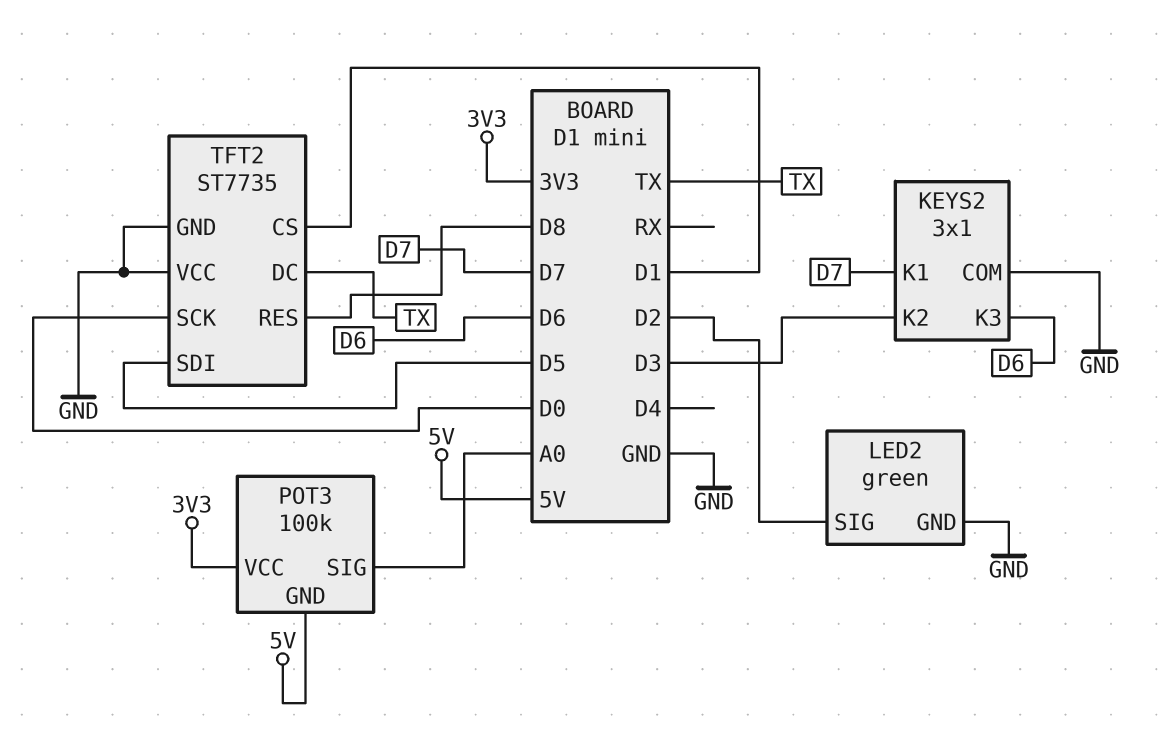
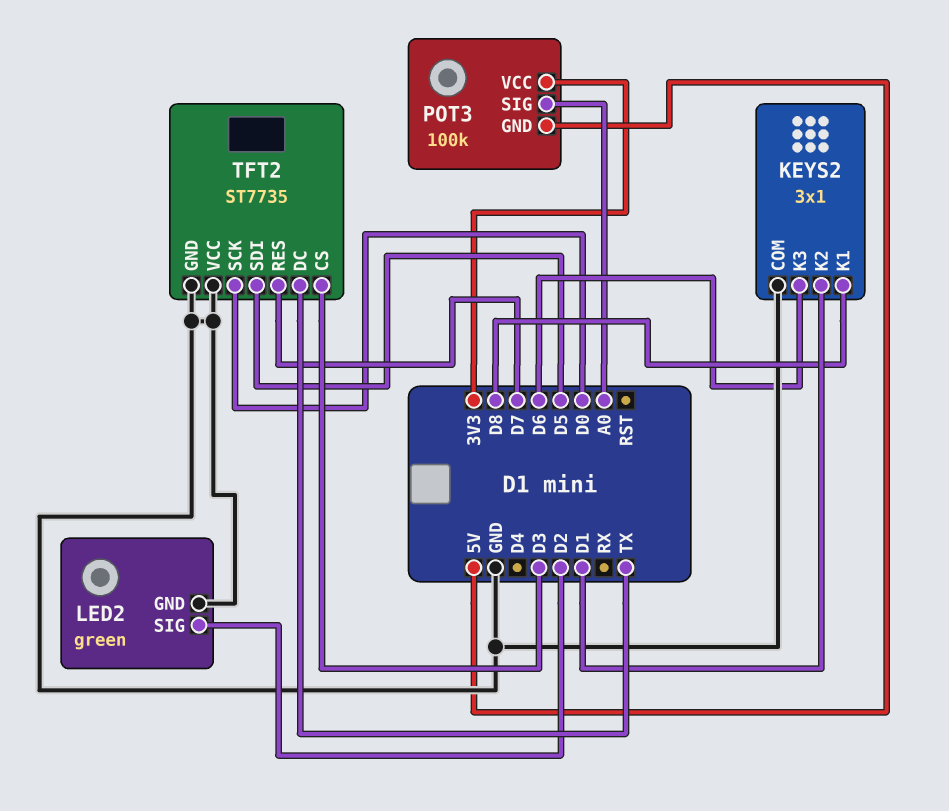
KEYS2 pin K1: D7 -> D8
KEYS2 pin K2: D3 -> D1
TFT2 pin CS: D1 -> D3
TFT2 pin RES: D8 -> D7

